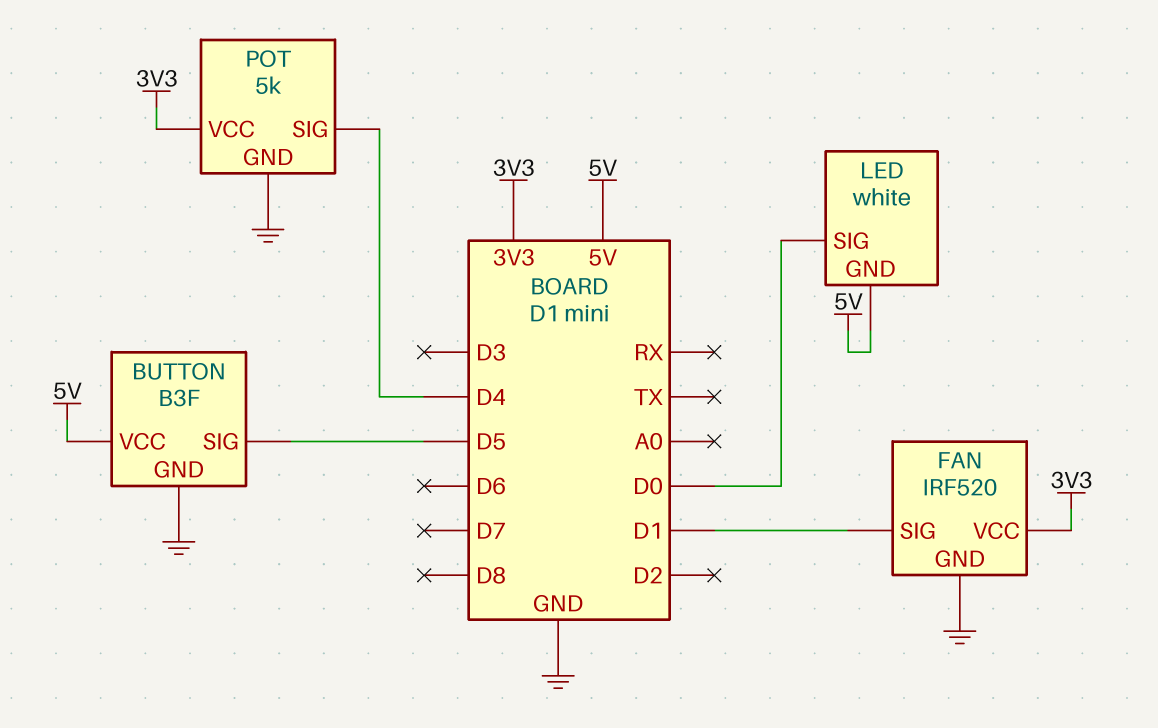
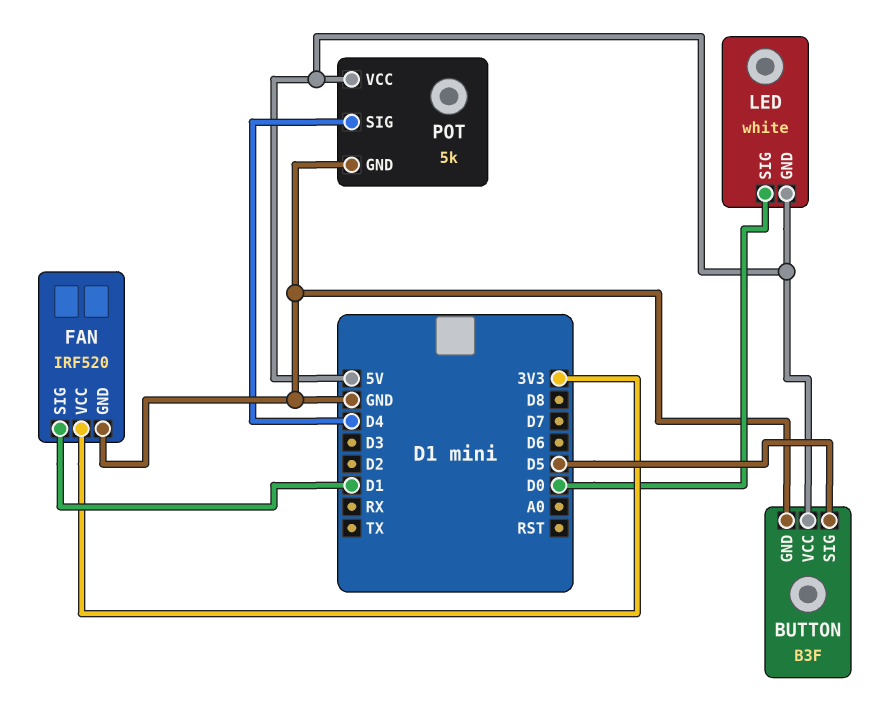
POT pin VCC: 3V3 -> 5V

